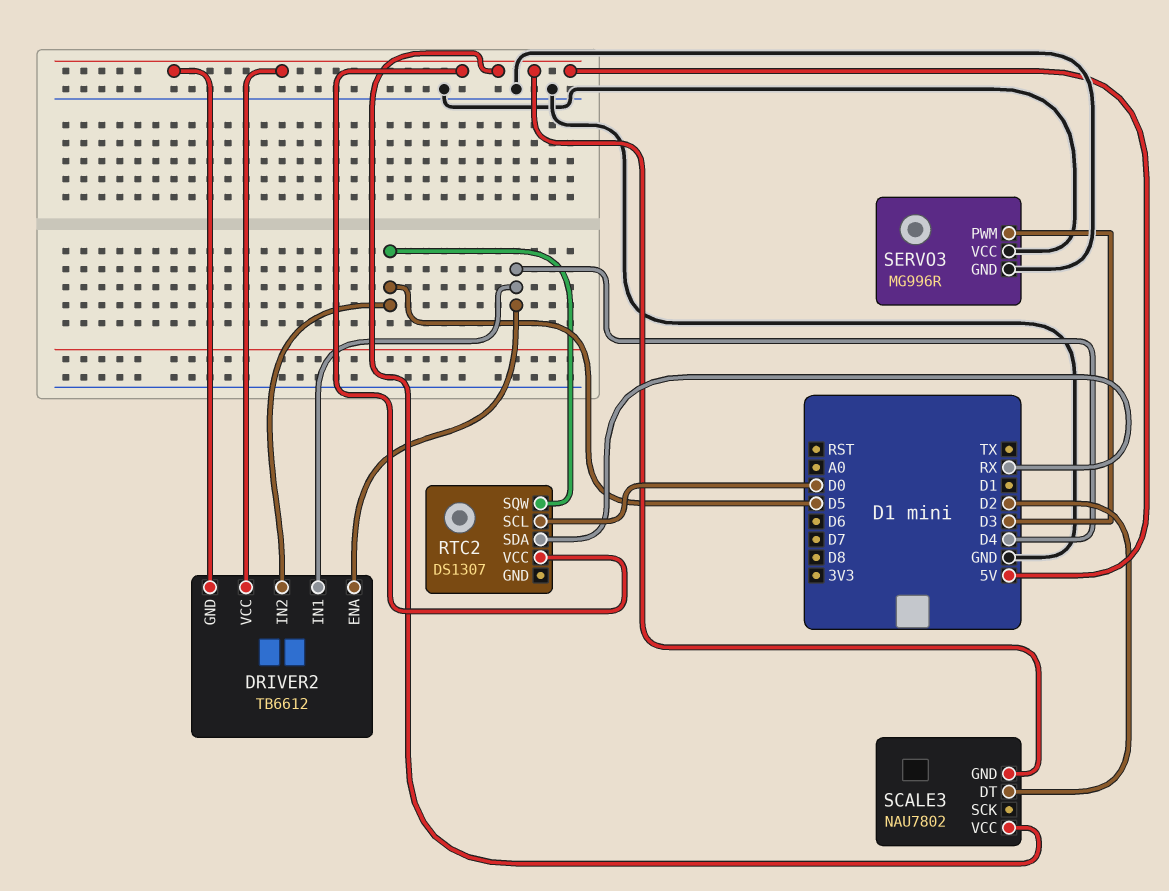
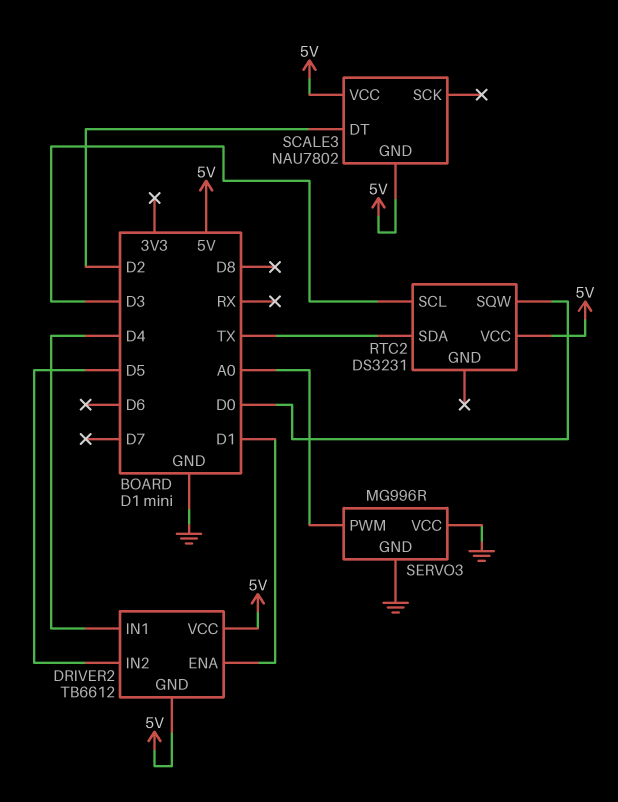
DRIVER2 pin ENA: D4 -> D1
RTC2: DS1307 -> DS3231
RTC2 pin SCL: D0 -> D3
RTC2 pin SDA: RX -> TX
RTC2 pin SQW: D5 -> D0
SERVO3 pin PWM: D3 -> A0

